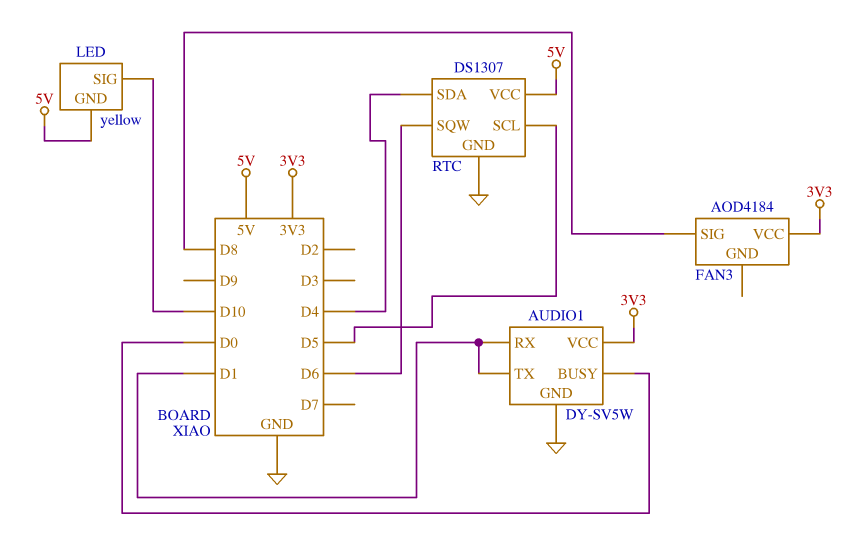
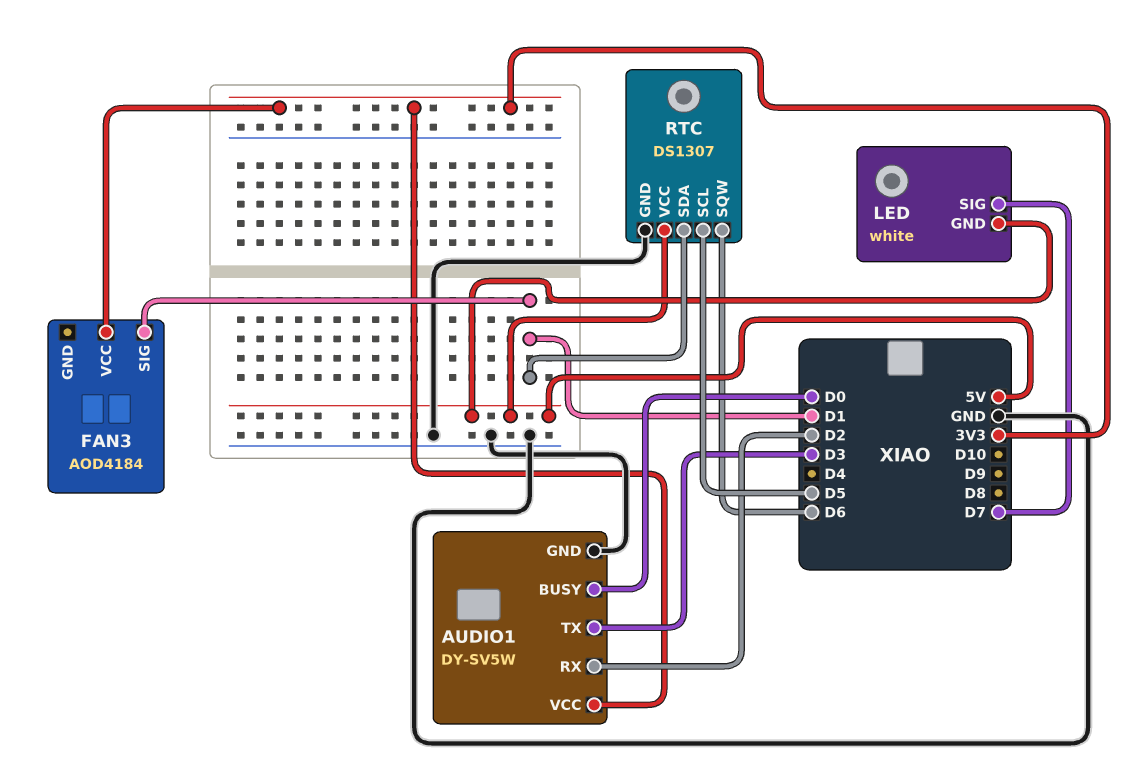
AUDIO1 pin RX: D1 -> D2
AUDIO1 pin TX: D1 -> D3
FAN3 pin SIG: D8 -> D1
LED: yellow -> white
LED pin SIG: D10 -> D7
RTC pin SDA: D4 -> D1

